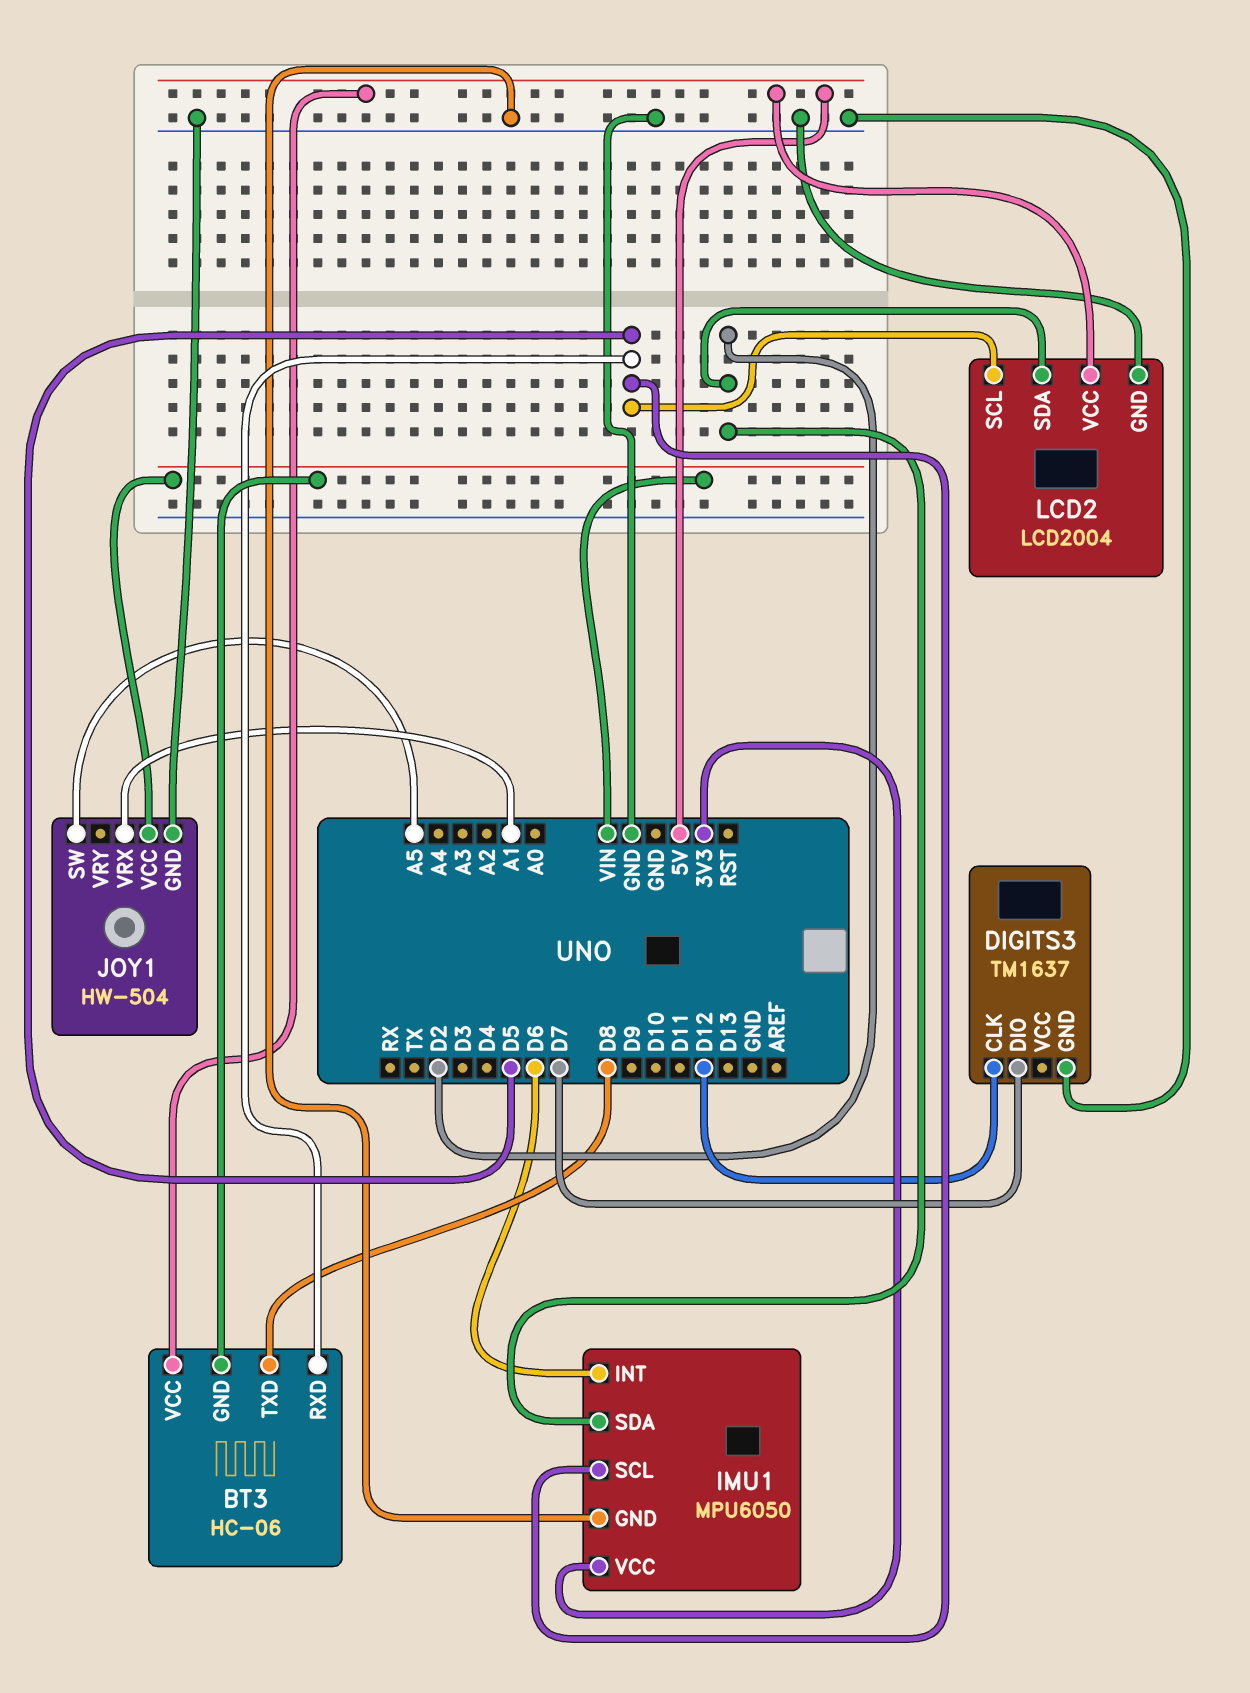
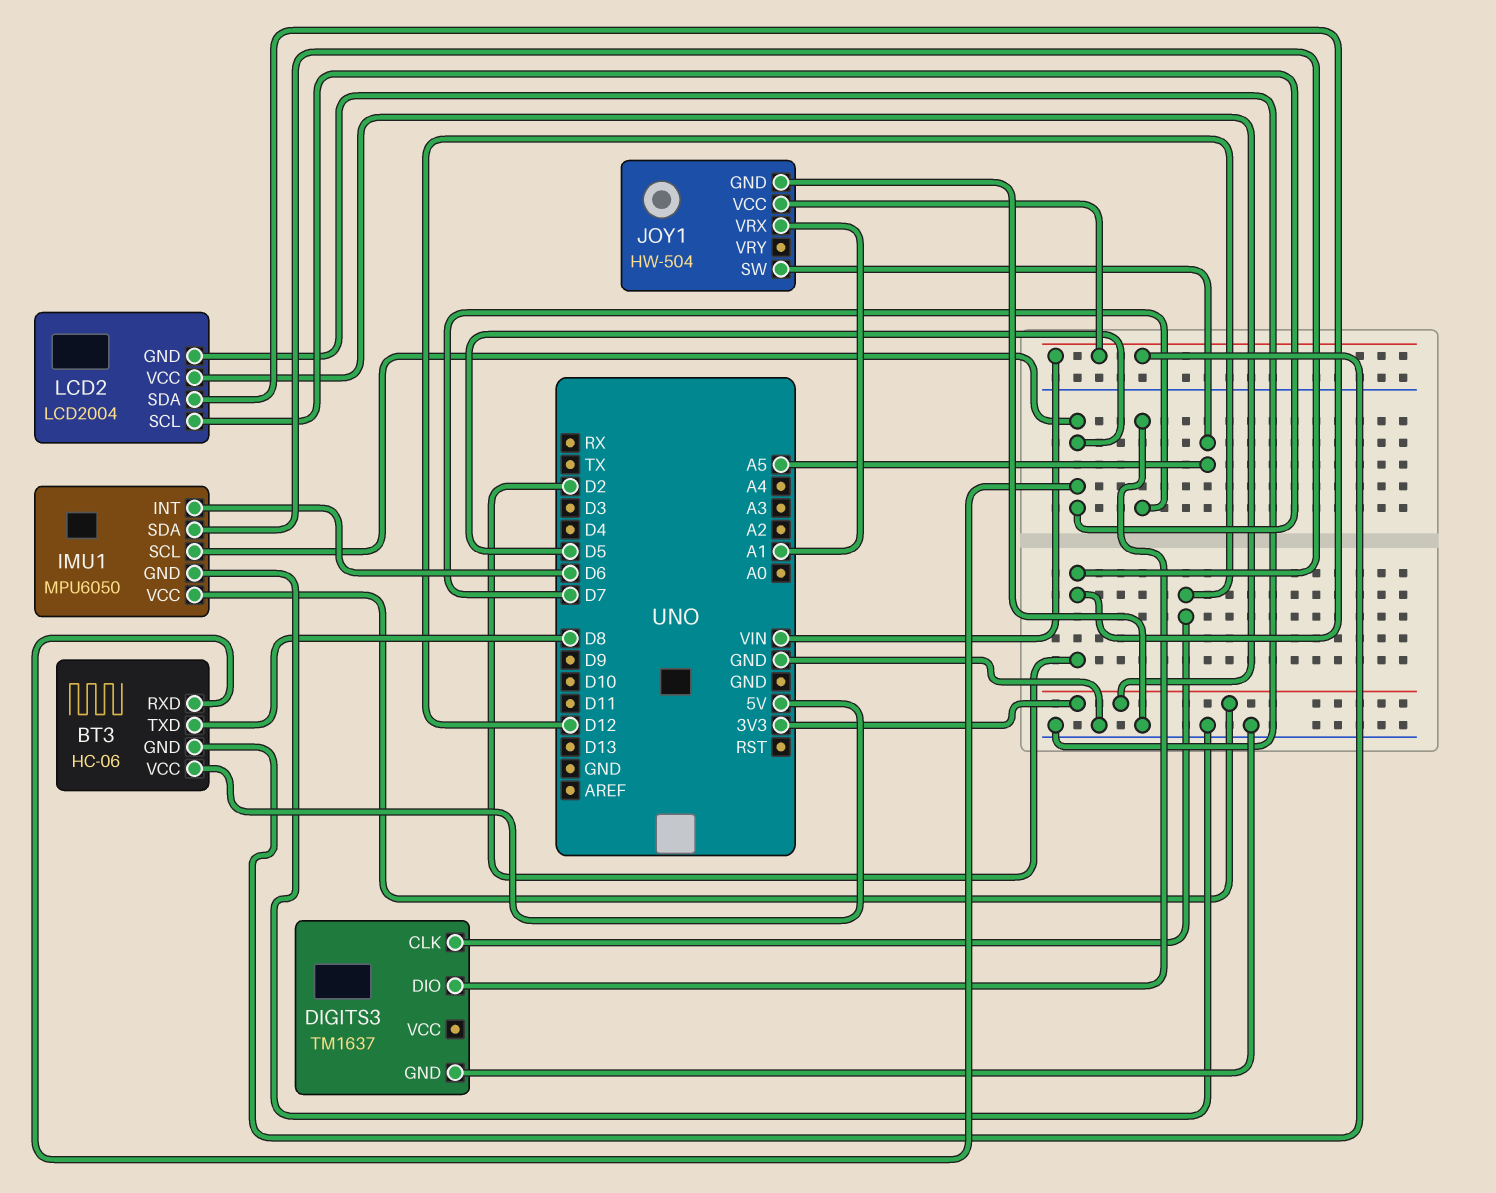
LCD2 pin VCC: 5V -> 3V3

